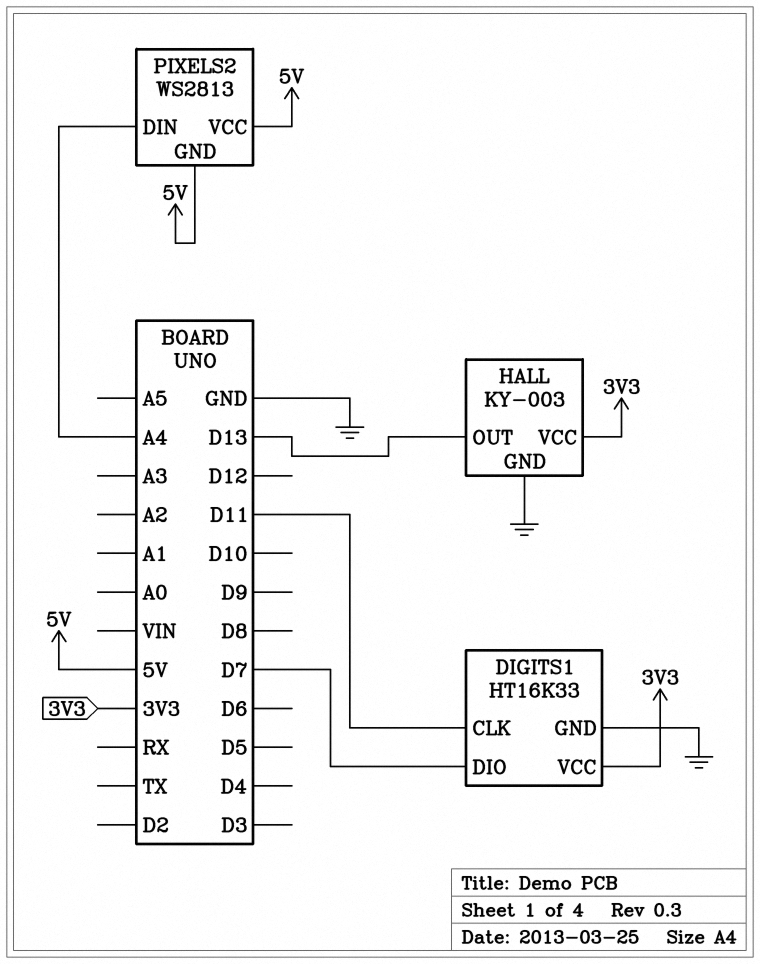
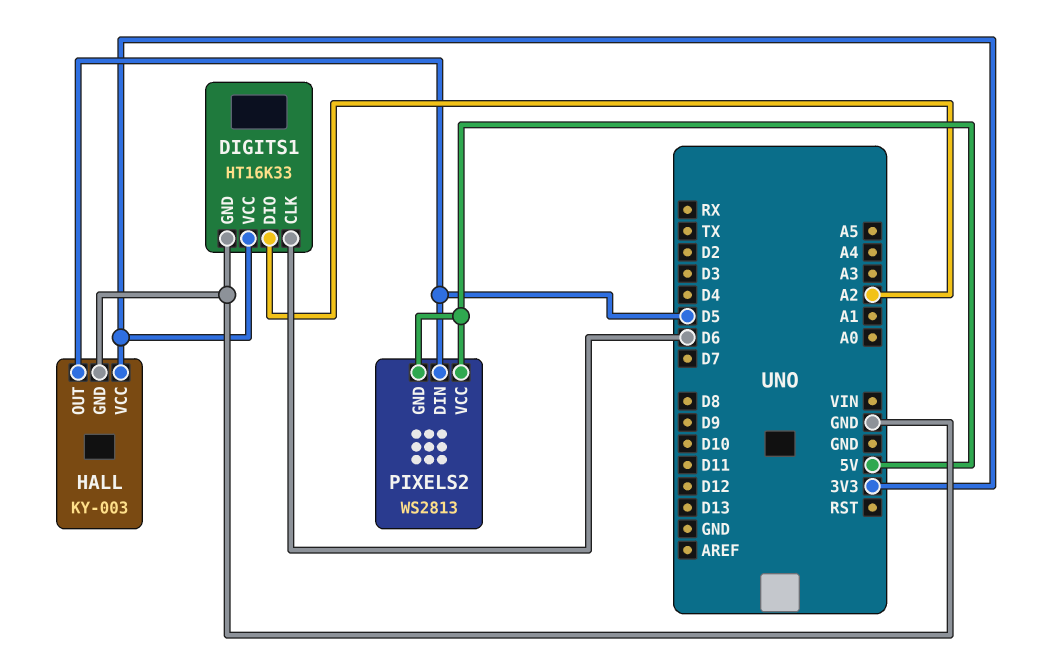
DIGITS1 pin CLK: D11 -> D6
DIGITS1 pin DIO: D7 -> A2
HALL pin OUT: D13 -> D5
PIXELS2 pin DIN: A4 -> D5

